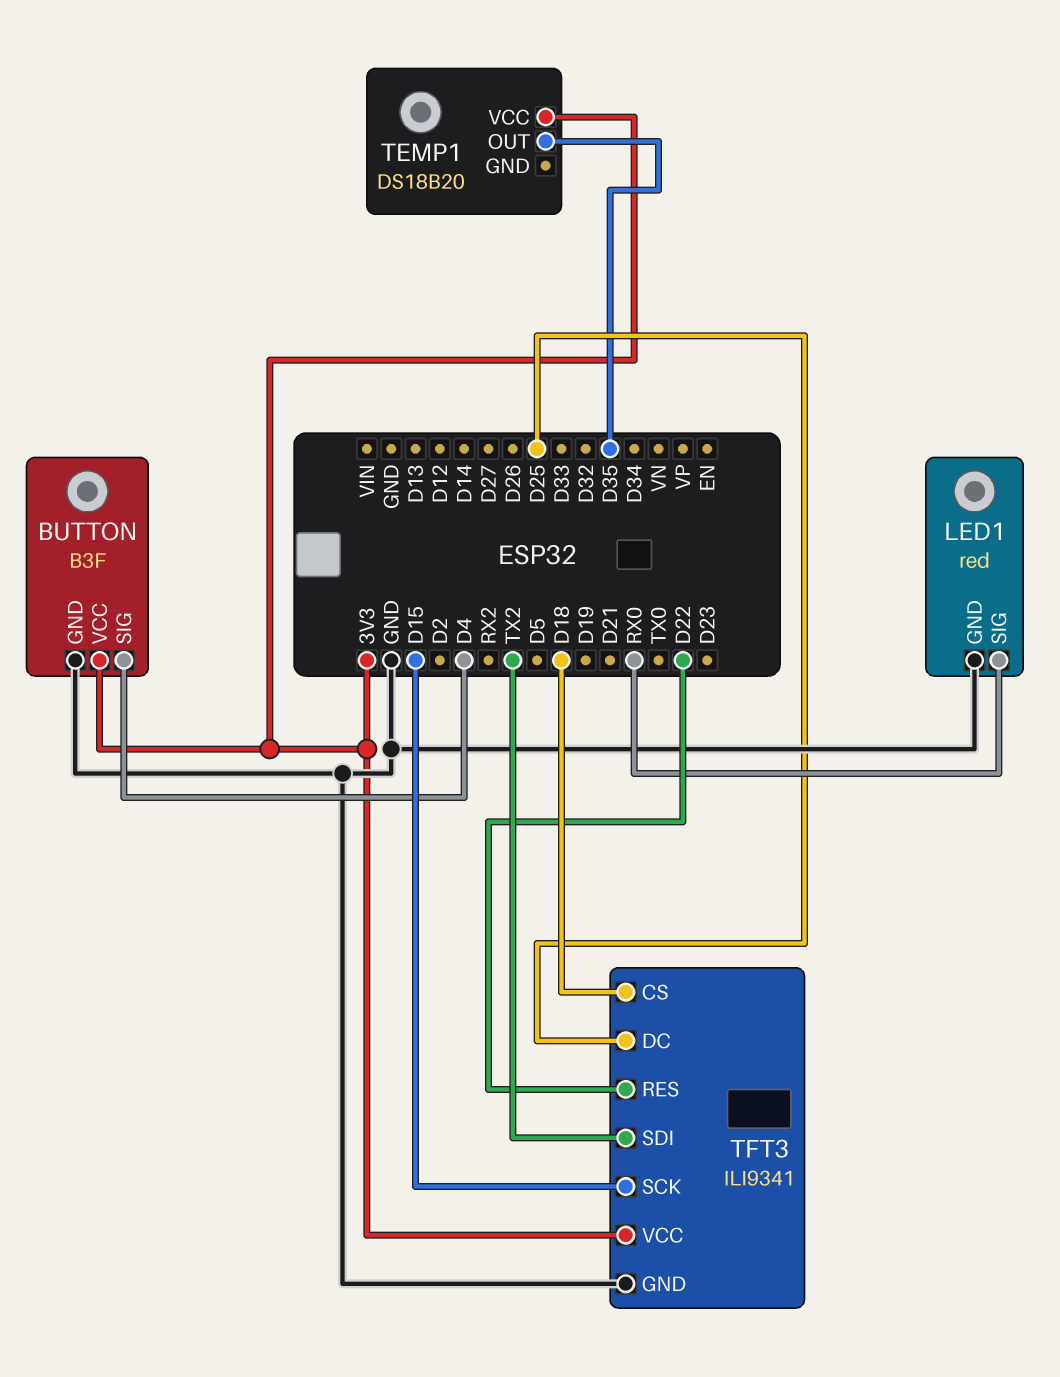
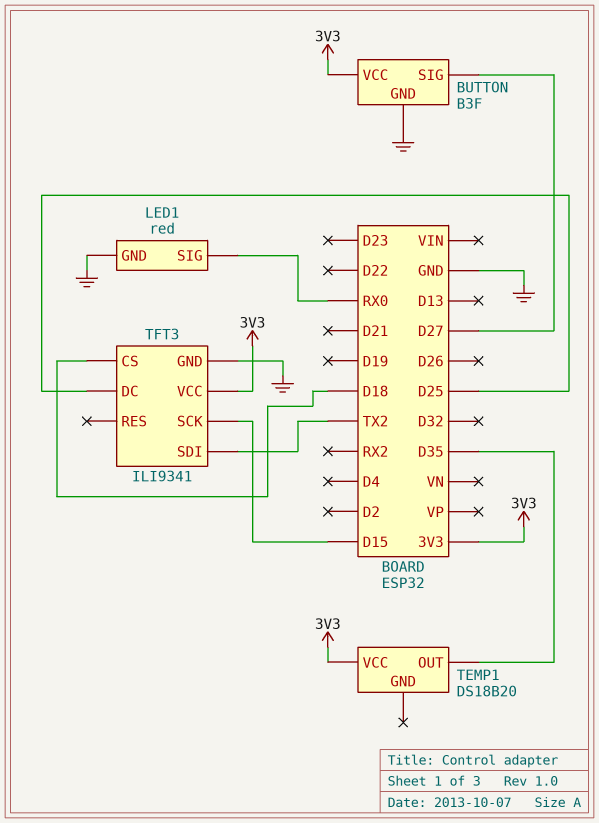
BUTTON pin SIG: D4 -> D27
TFT3 pin RES: D22 -> none

